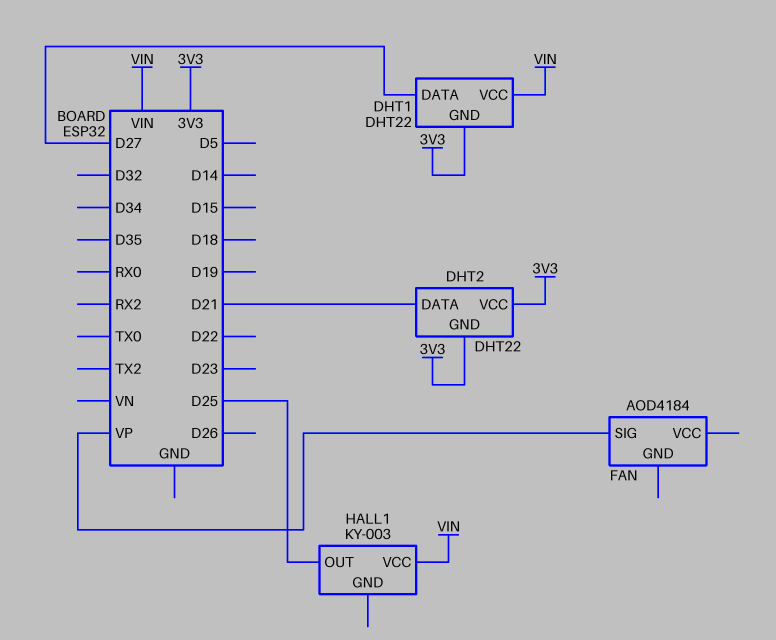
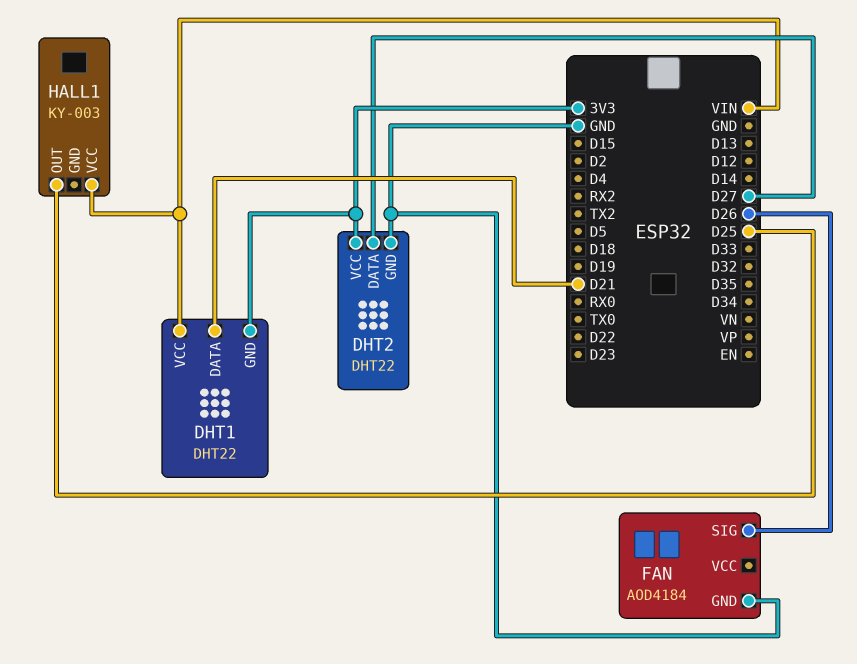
DHT1 pin DATA: D27 -> D21
DHT2 pin DATA: D21 -> D27
DHT2 pin GND: 3V3 -> GND
FAN pin GND: none -> GND
FAN pin SIG: VP -> D26

